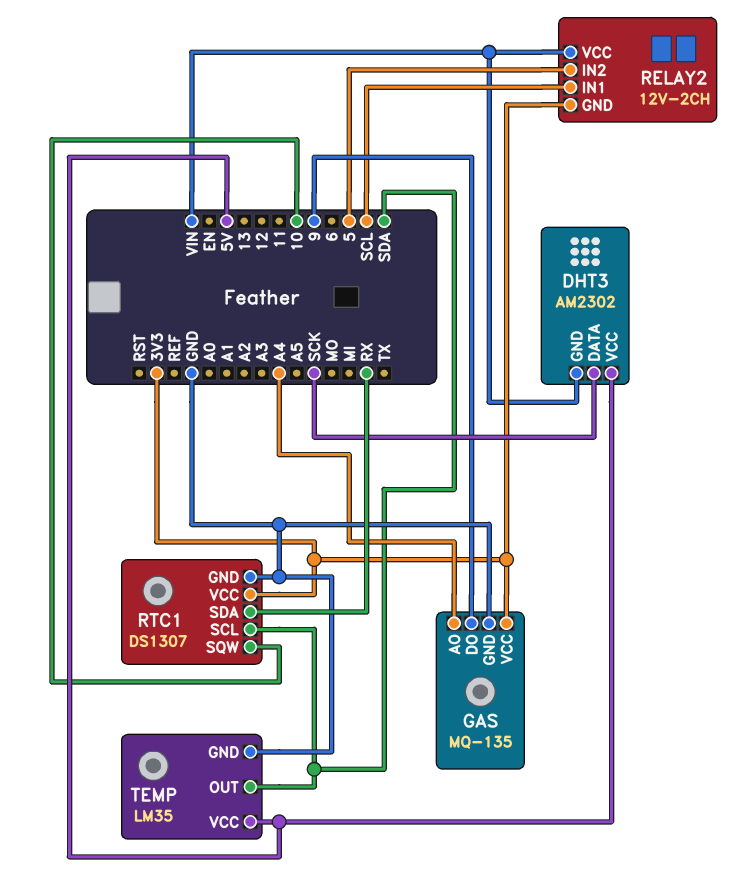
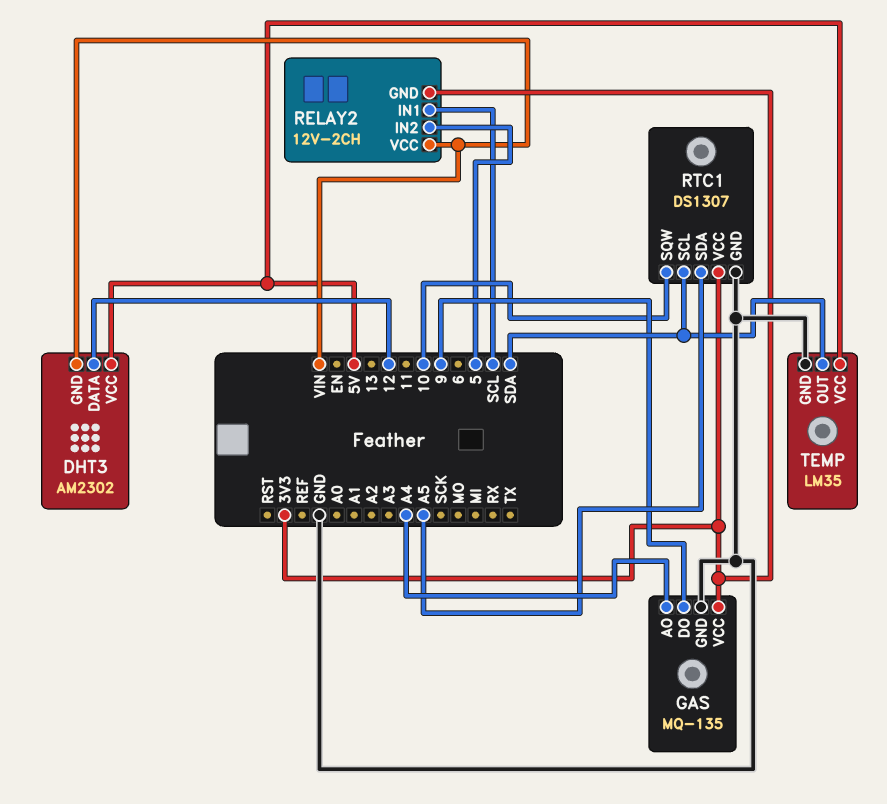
DHT3 pin DATA: SCK -> 12
RTC1 pin SDA: RX -> A5

